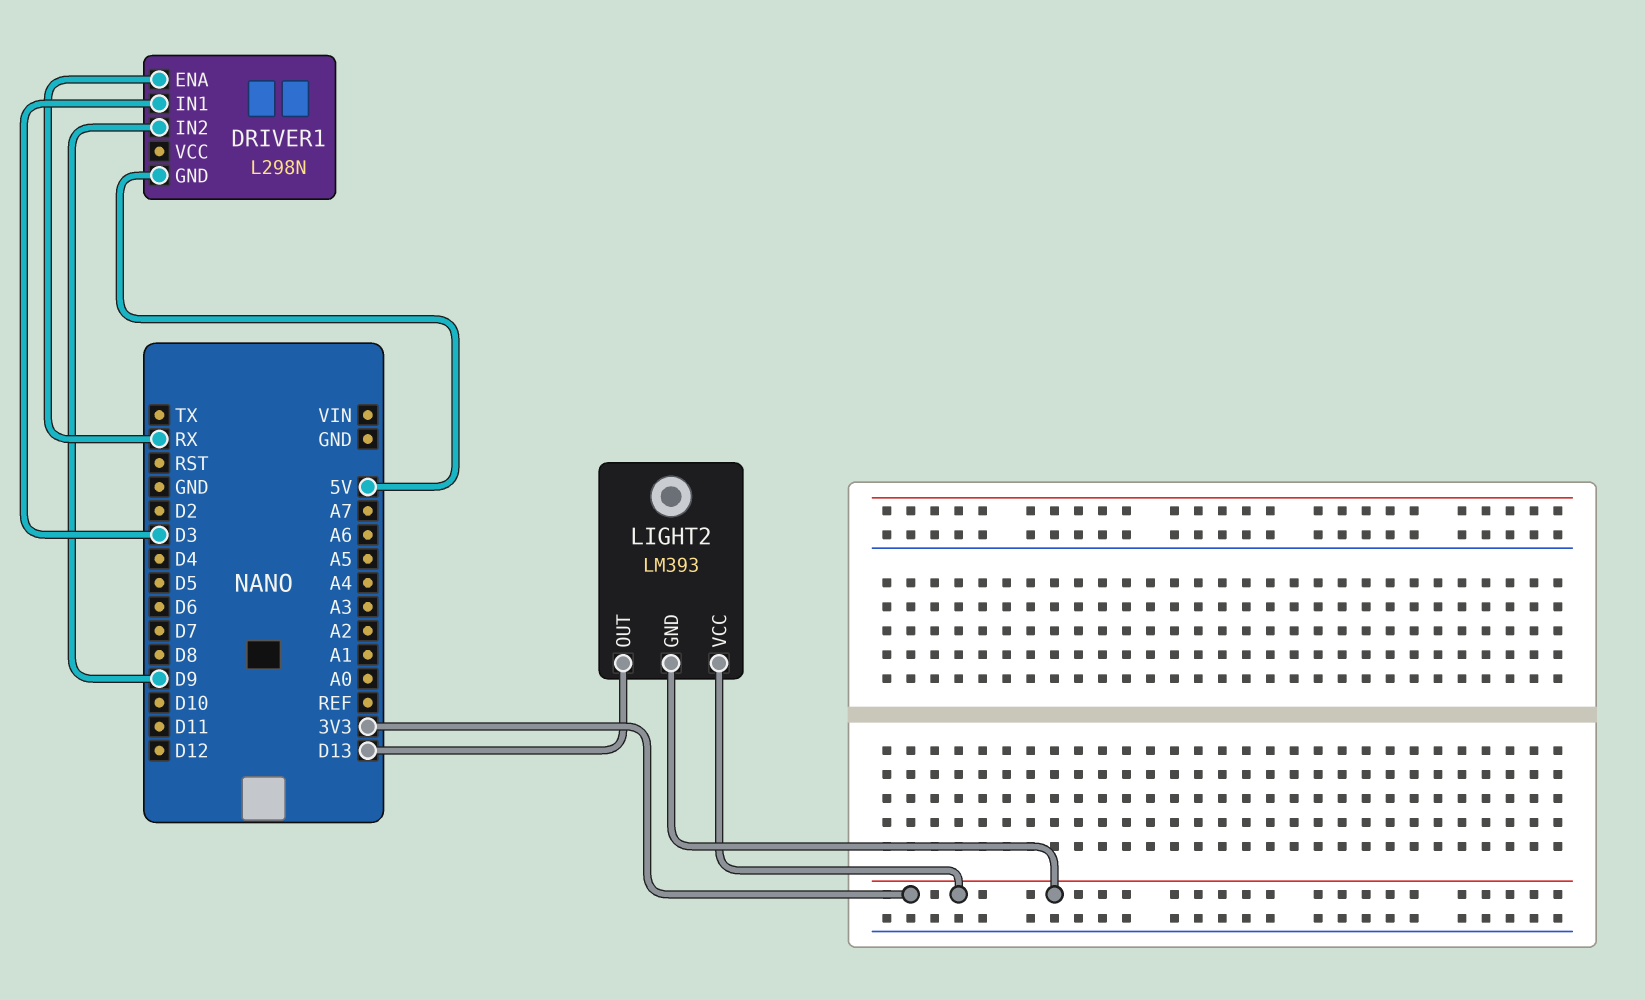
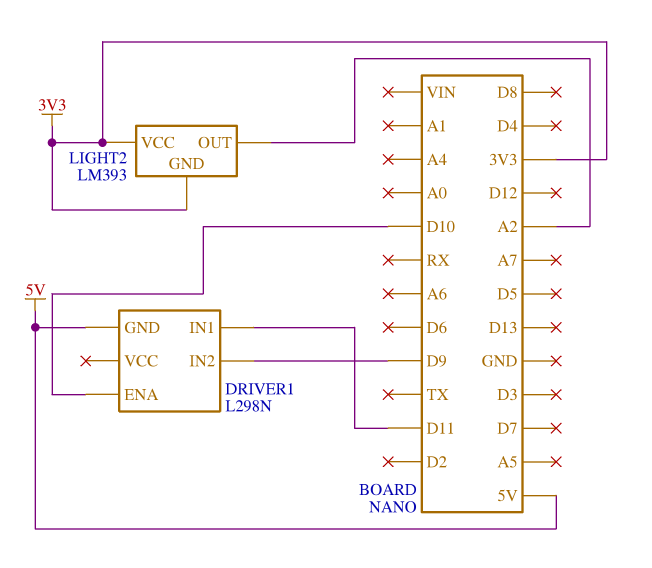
DRIVER1 pin ENA: RX -> D10
DRIVER1 pin IN1: D3 -> D11
LIGHT2 pin OUT: D13 -> A2

